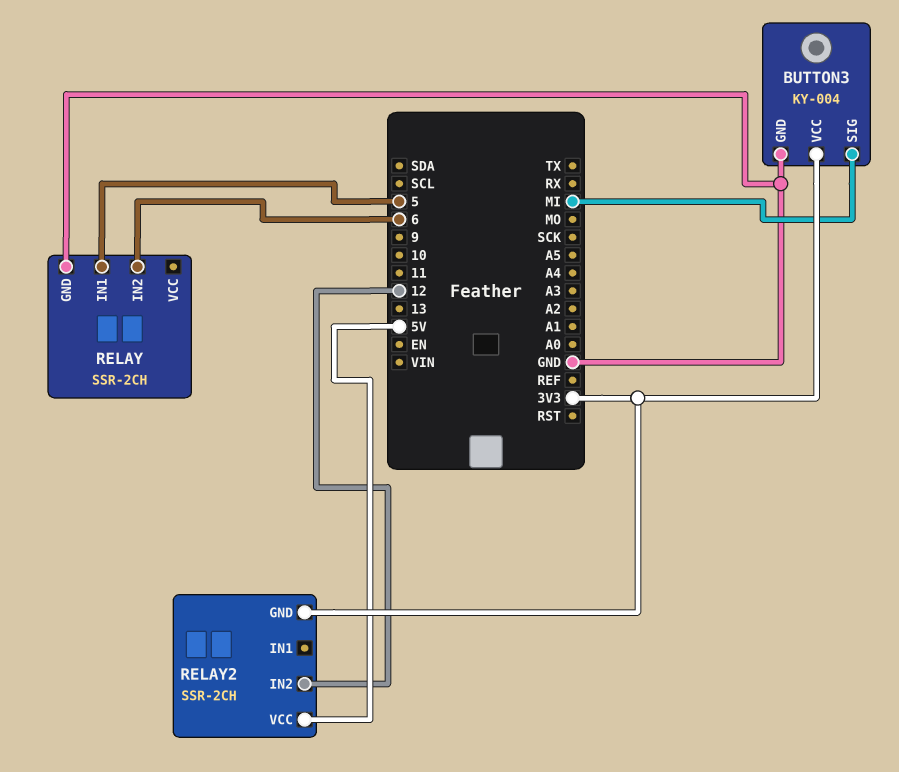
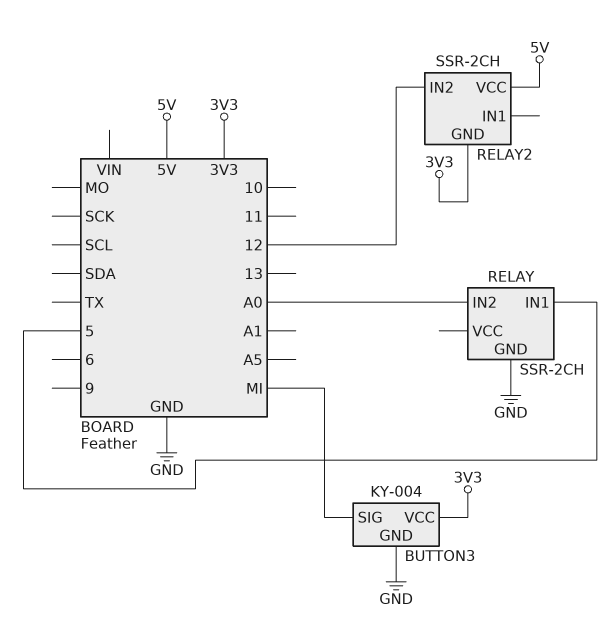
RELAY pin IN2: 6 -> A0

